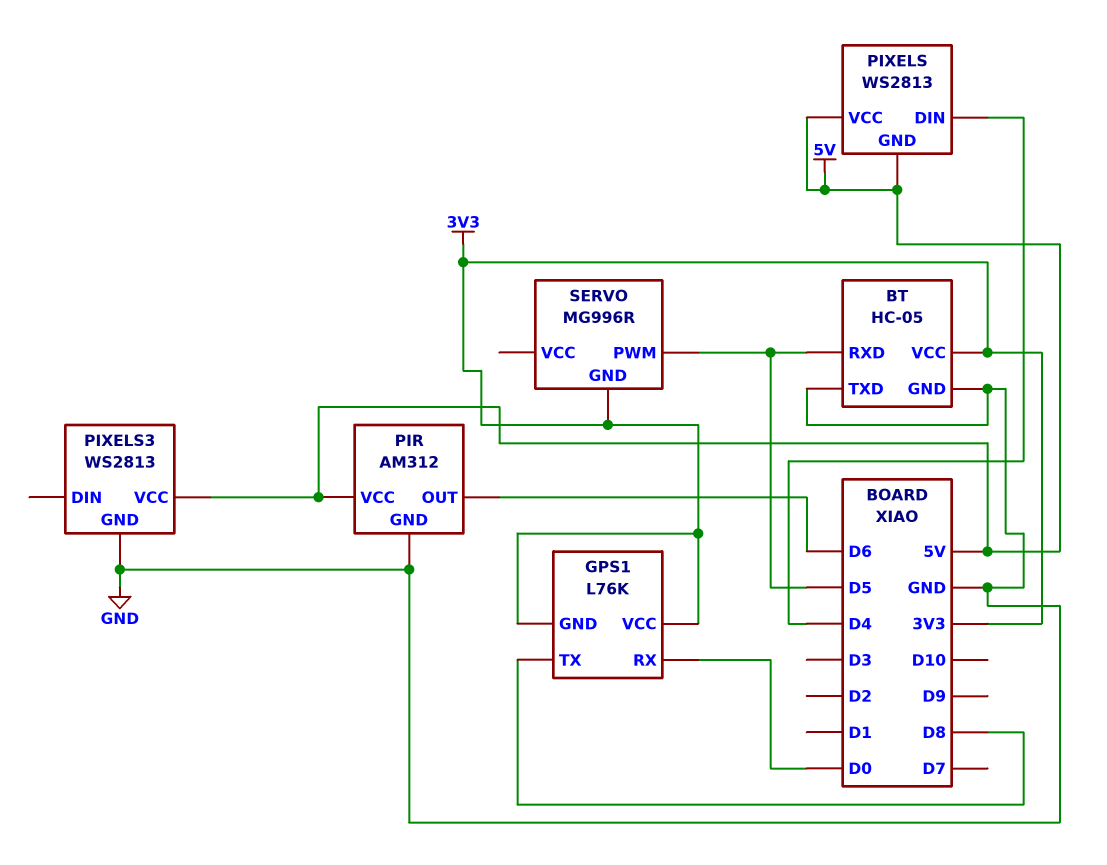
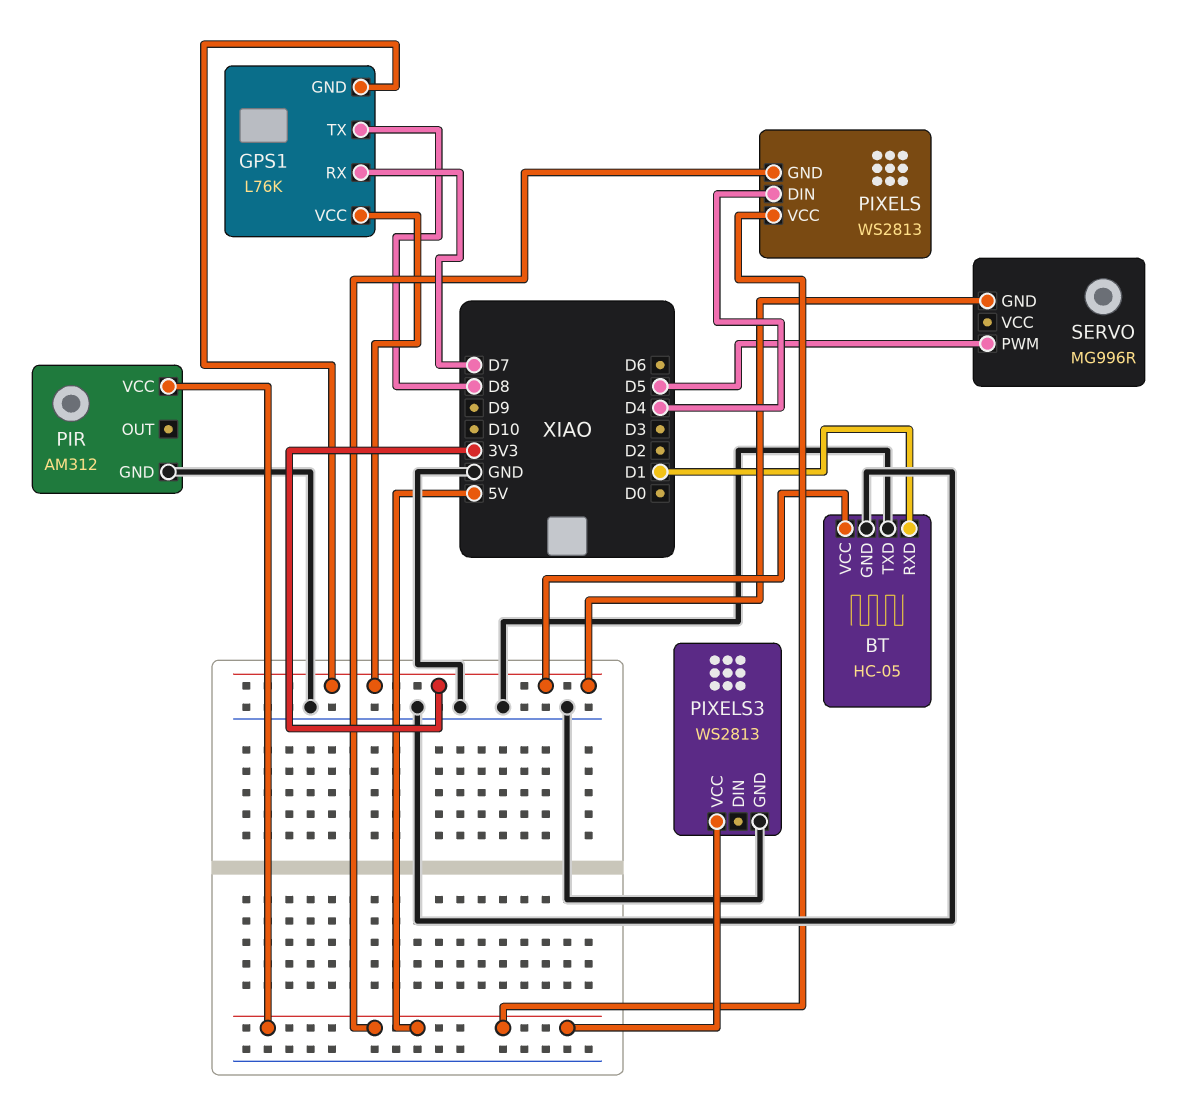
BT pin RXD: D5 -> D1
GPS1 pin RX: D0 -> D7
PIR pin OUT: D6 -> none

